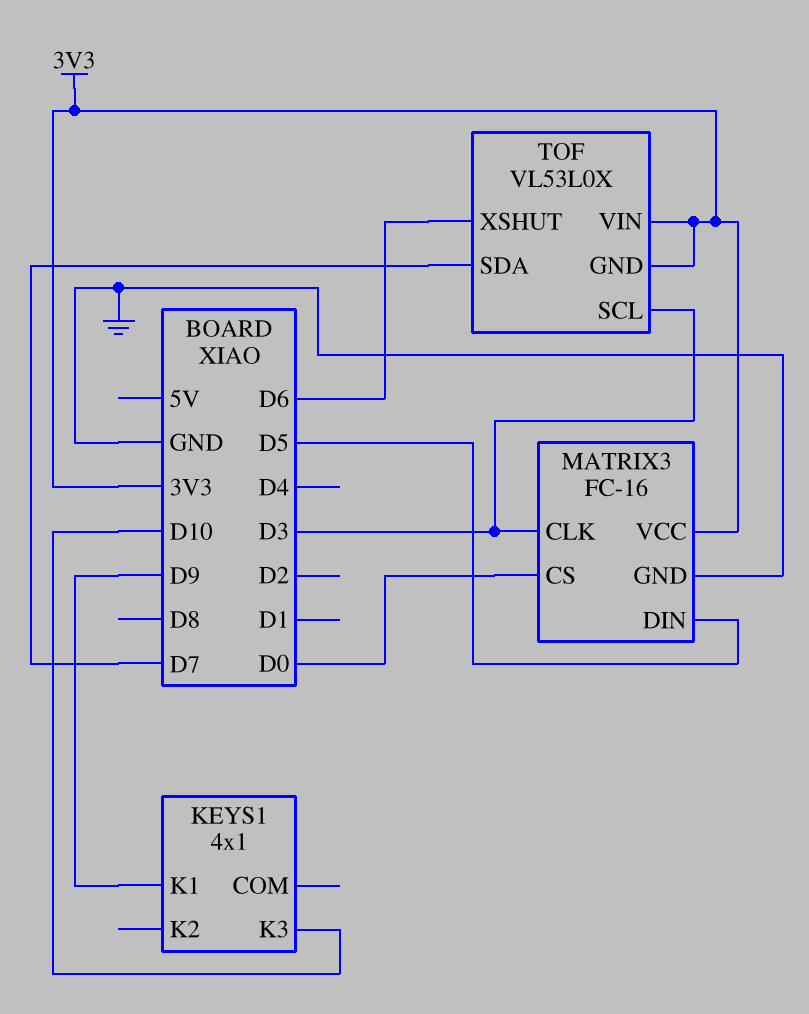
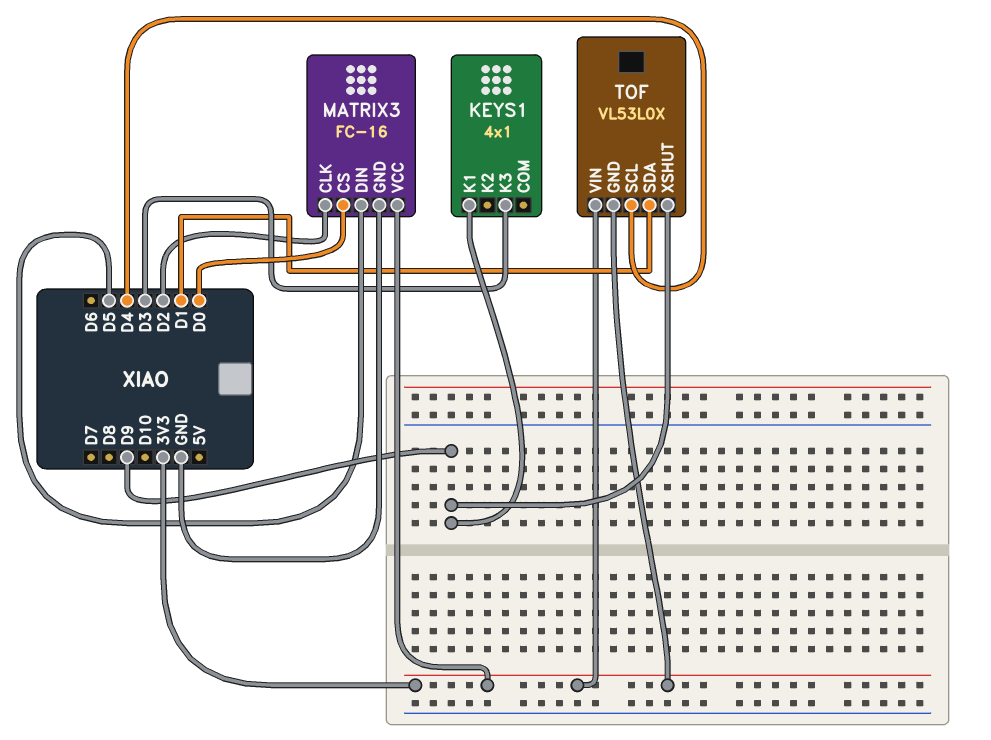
KEYS1 pin K3: D10 -> D3
MATRIX3 pin CLK: D3 -> D2
TOF pin SCL: D3 -> D4
TOF pin SDA: D7 -> D1
TOF pin XSHUT: D6 -> D9

